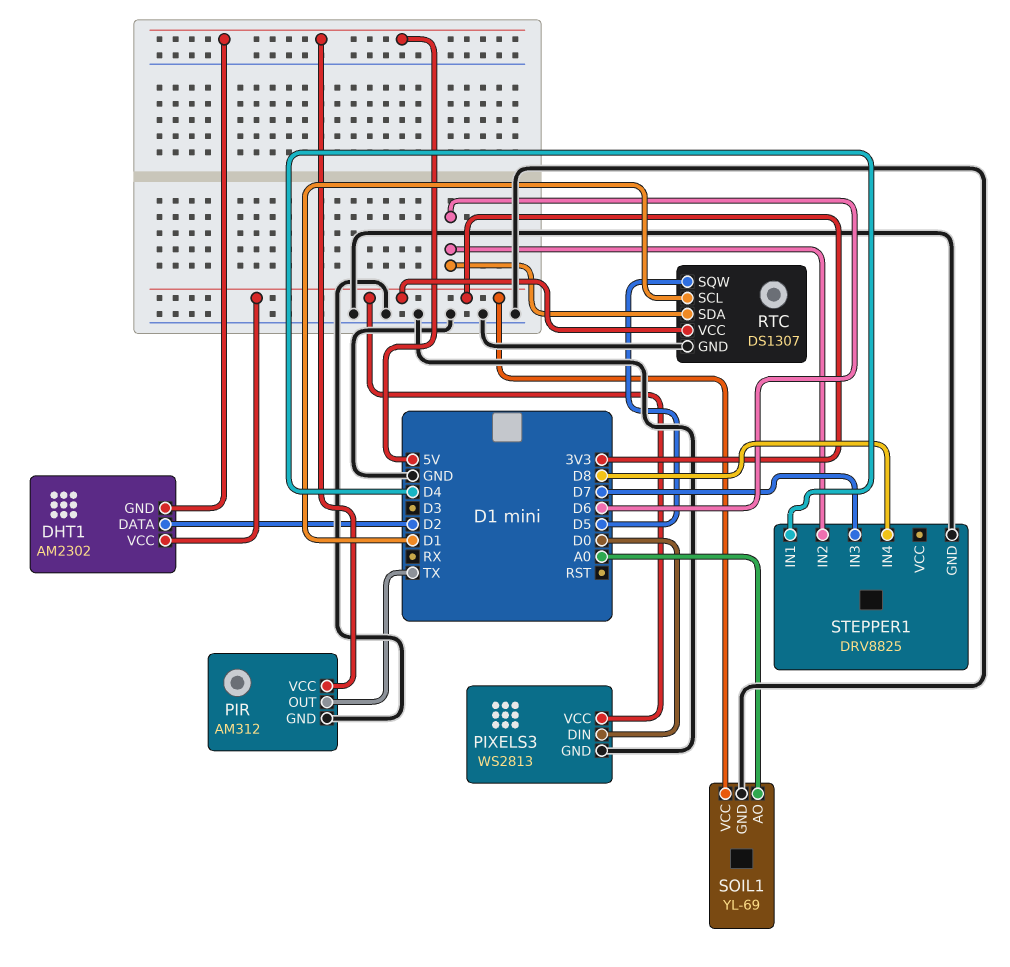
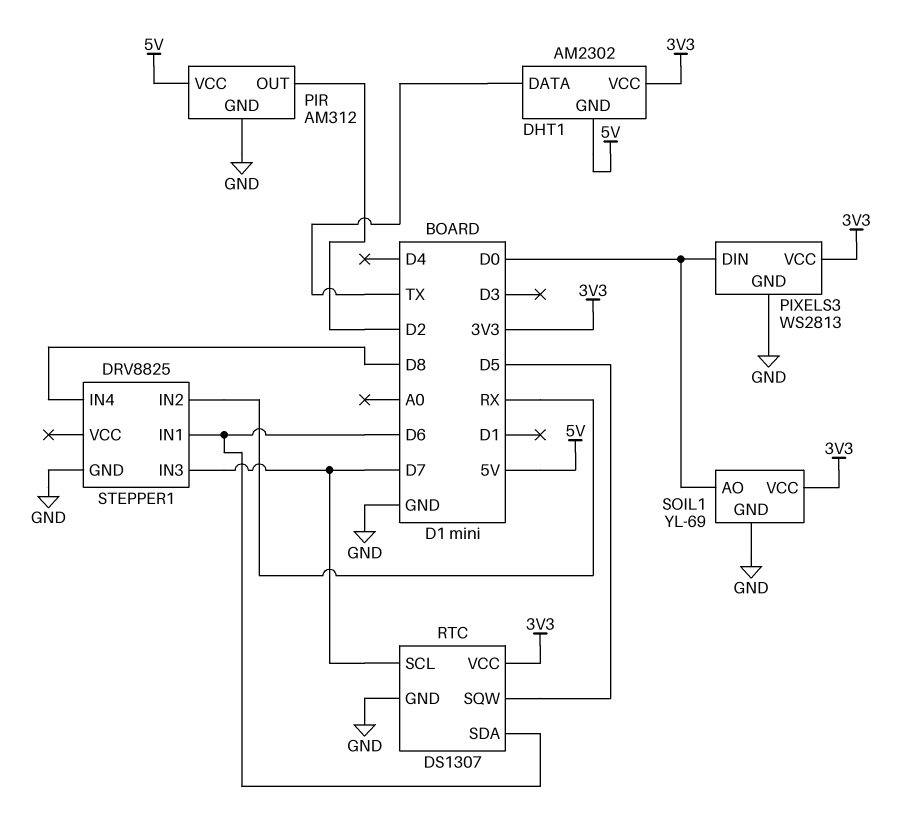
DHT1 pin DATA: D2 -> TX
PIR pin OUT: TX -> D2
RTC pin SCL: D1 -> D7
SOIL1 pin AO: A0 -> D0
STEPPER1 pin IN1: D4 -> D6
STEPPER1 pin IN2: D6 -> RX

